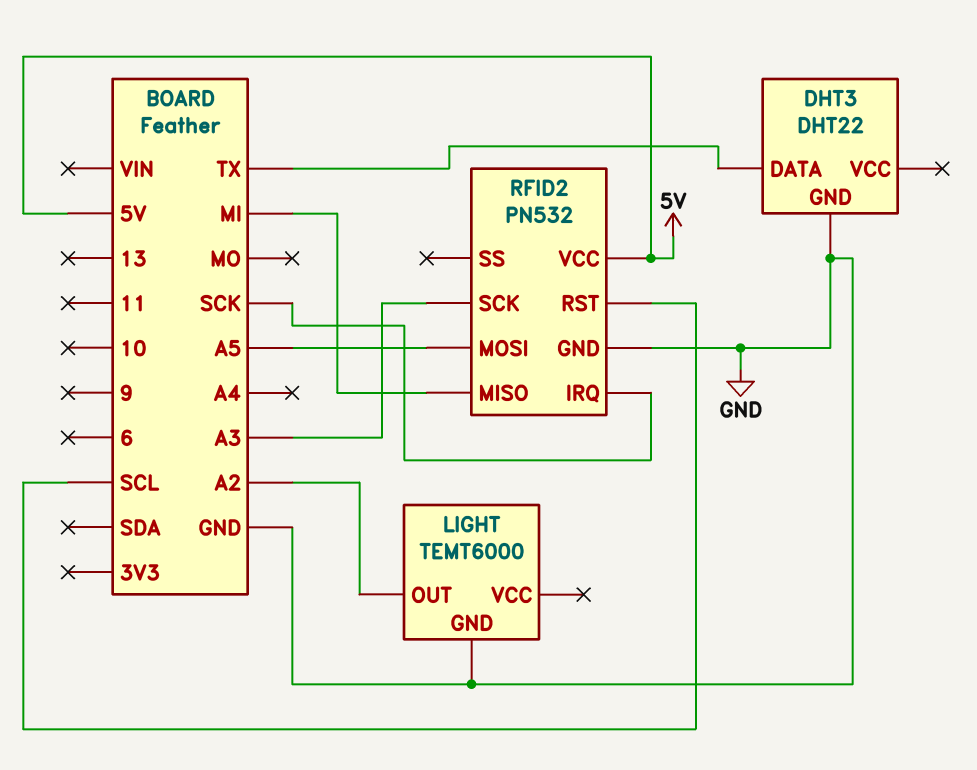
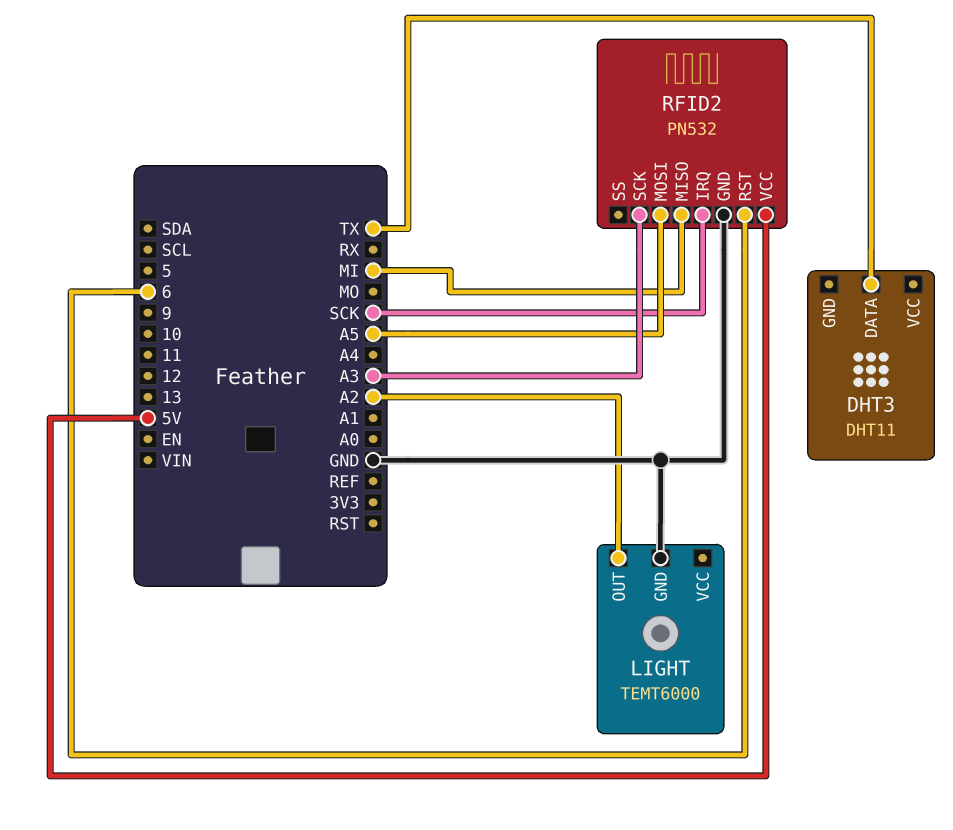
DHT3: DHT22 -> DHT11
DHT3 pin GND: GND -> none
RFID2 pin RST: SCL -> 6

